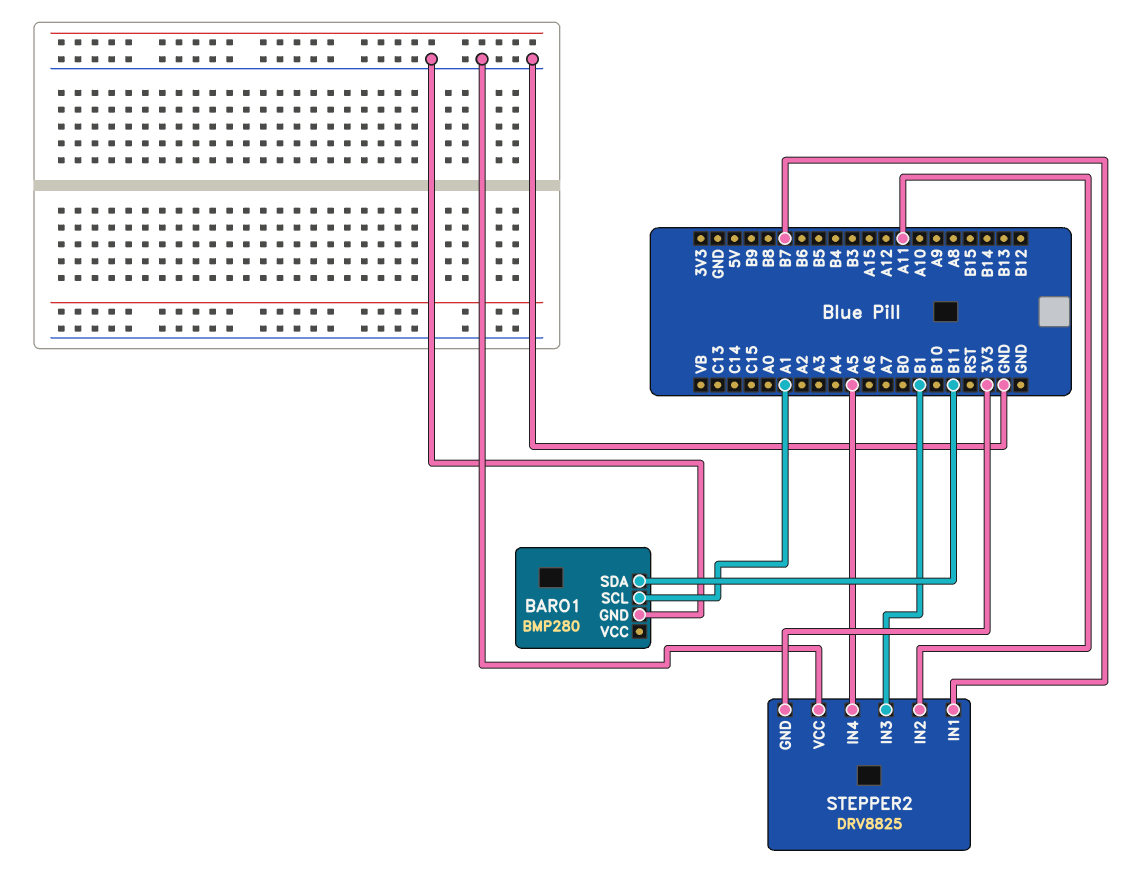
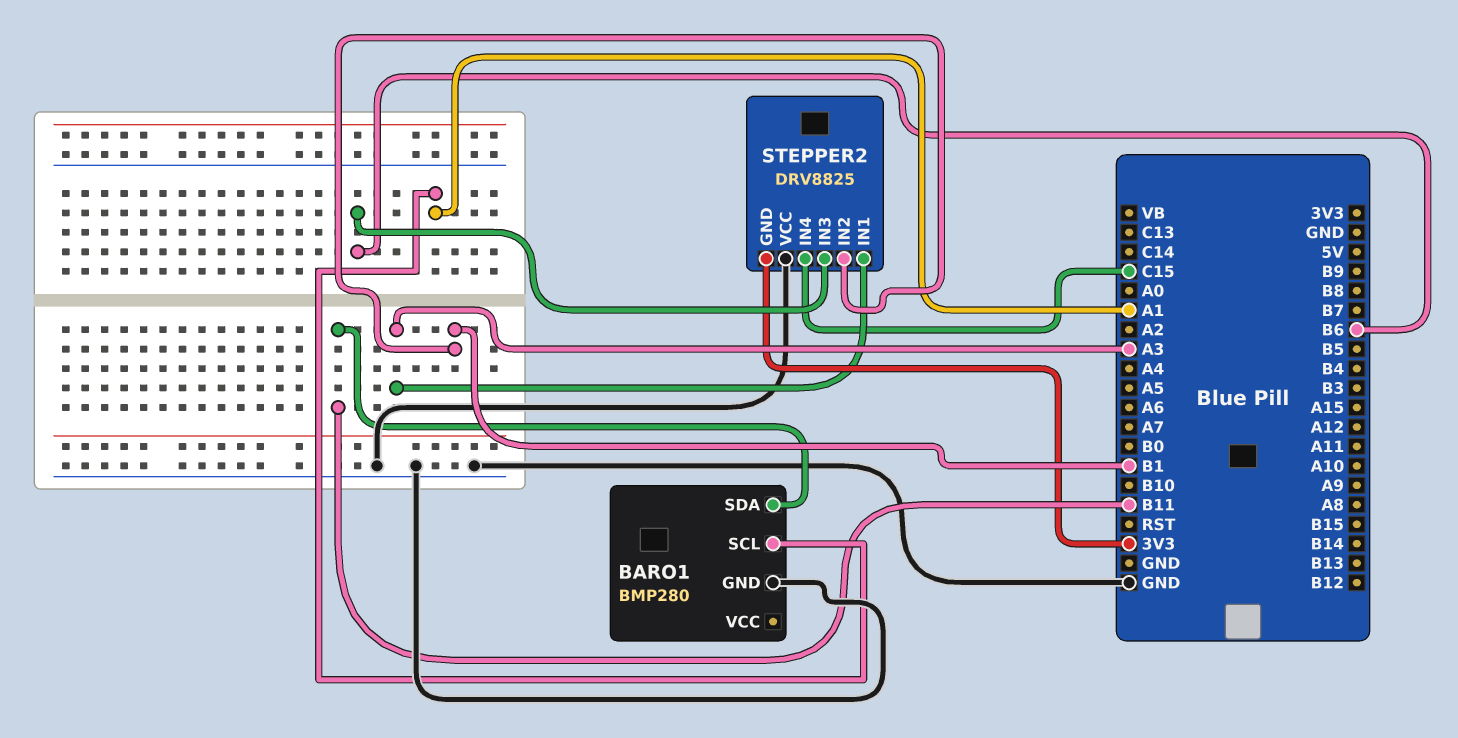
STEPPER2 pin IN1: B7 -> A3
STEPPER2 pin IN2: A11 -> B1
STEPPER2 pin IN3: B1 -> B6
STEPPER2 pin IN4: A5 -> C15

